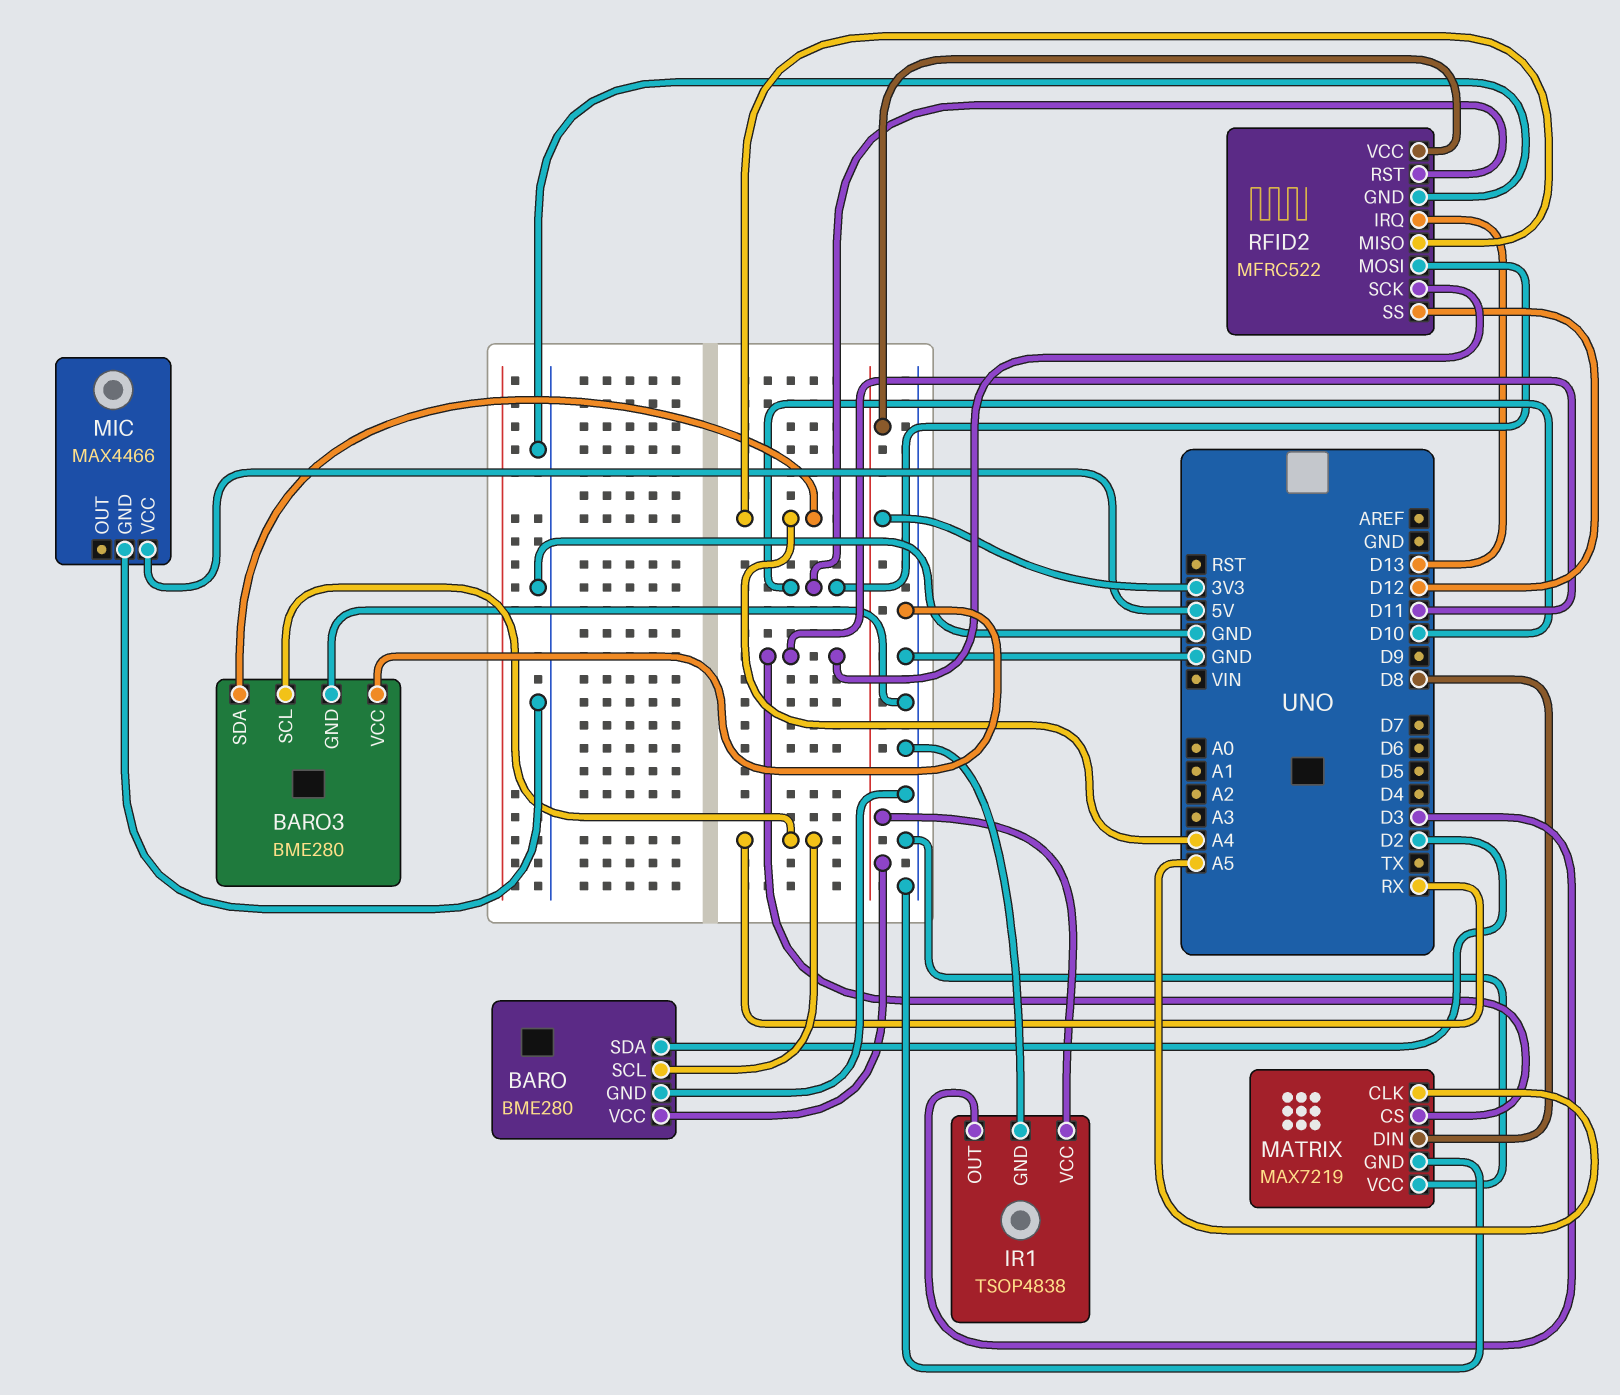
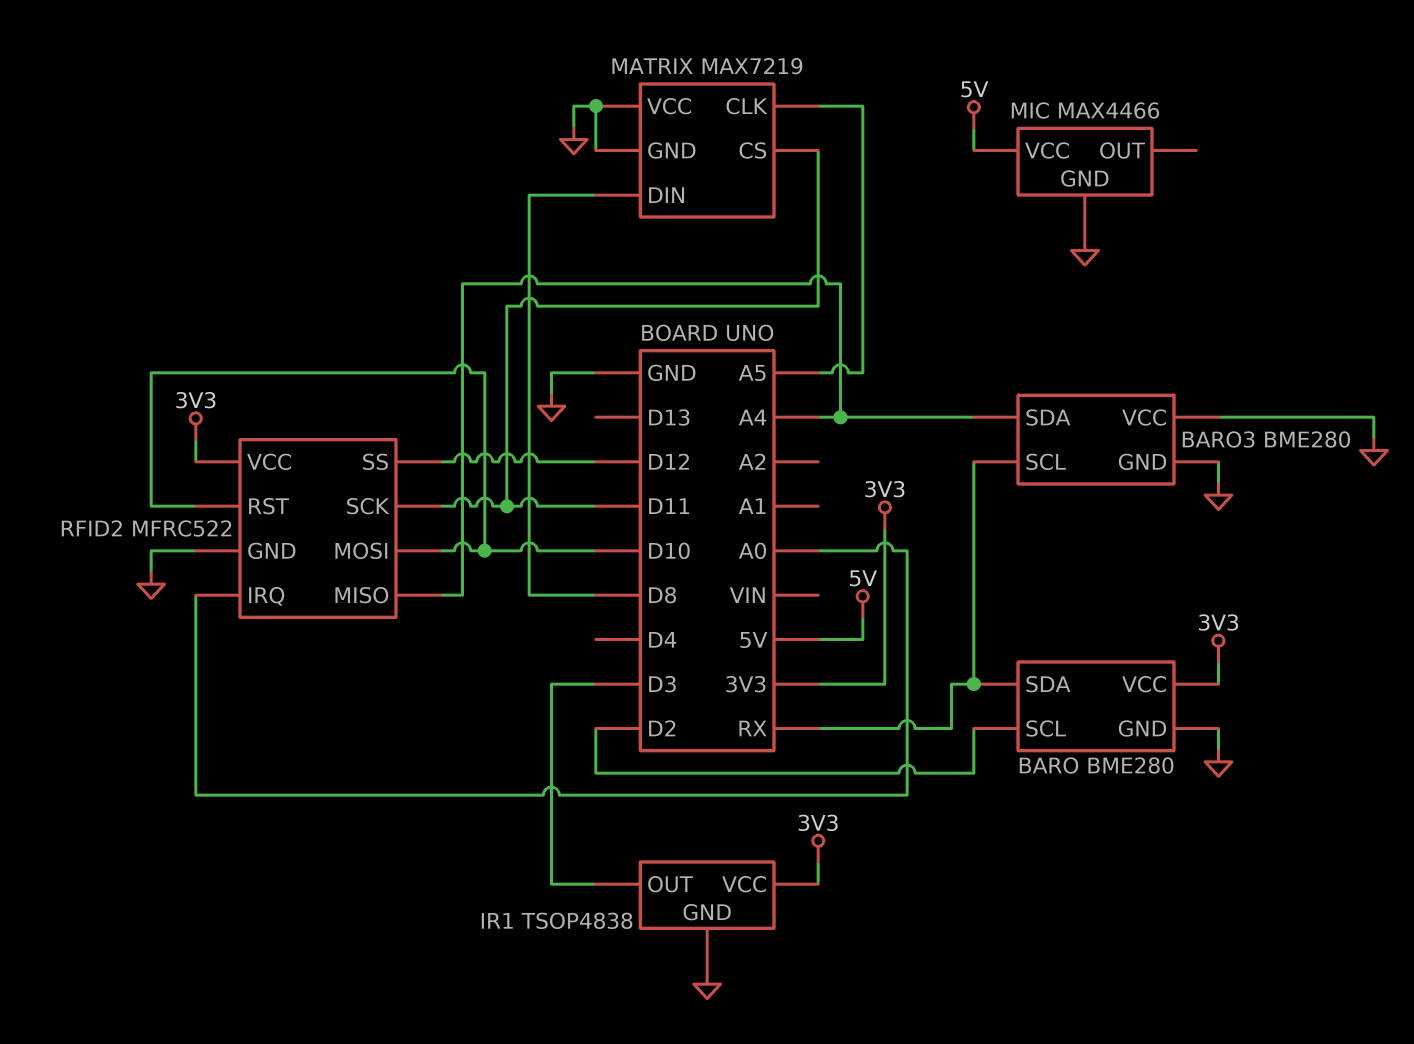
BARO pin SCL: RX -> D2
BARO pin SDA: D2 -> RX
RFID2 pin IRQ: D13 -> A0

